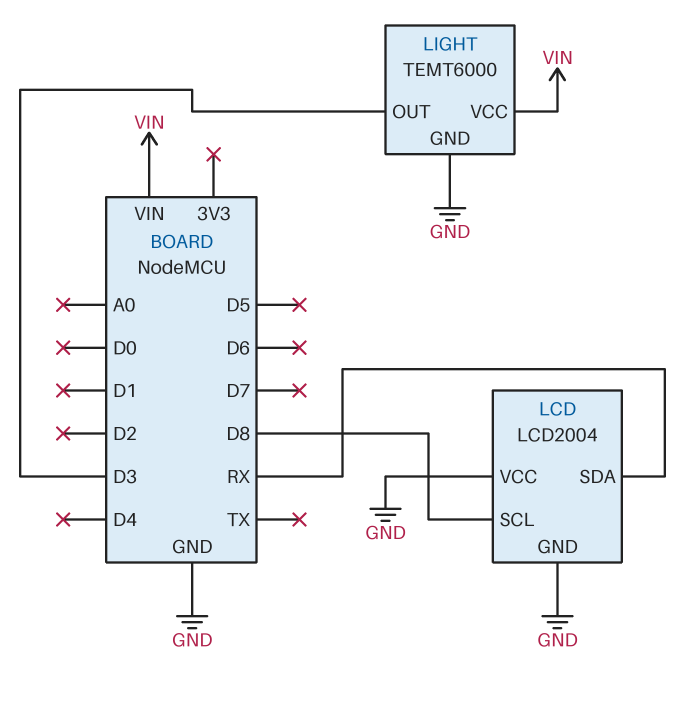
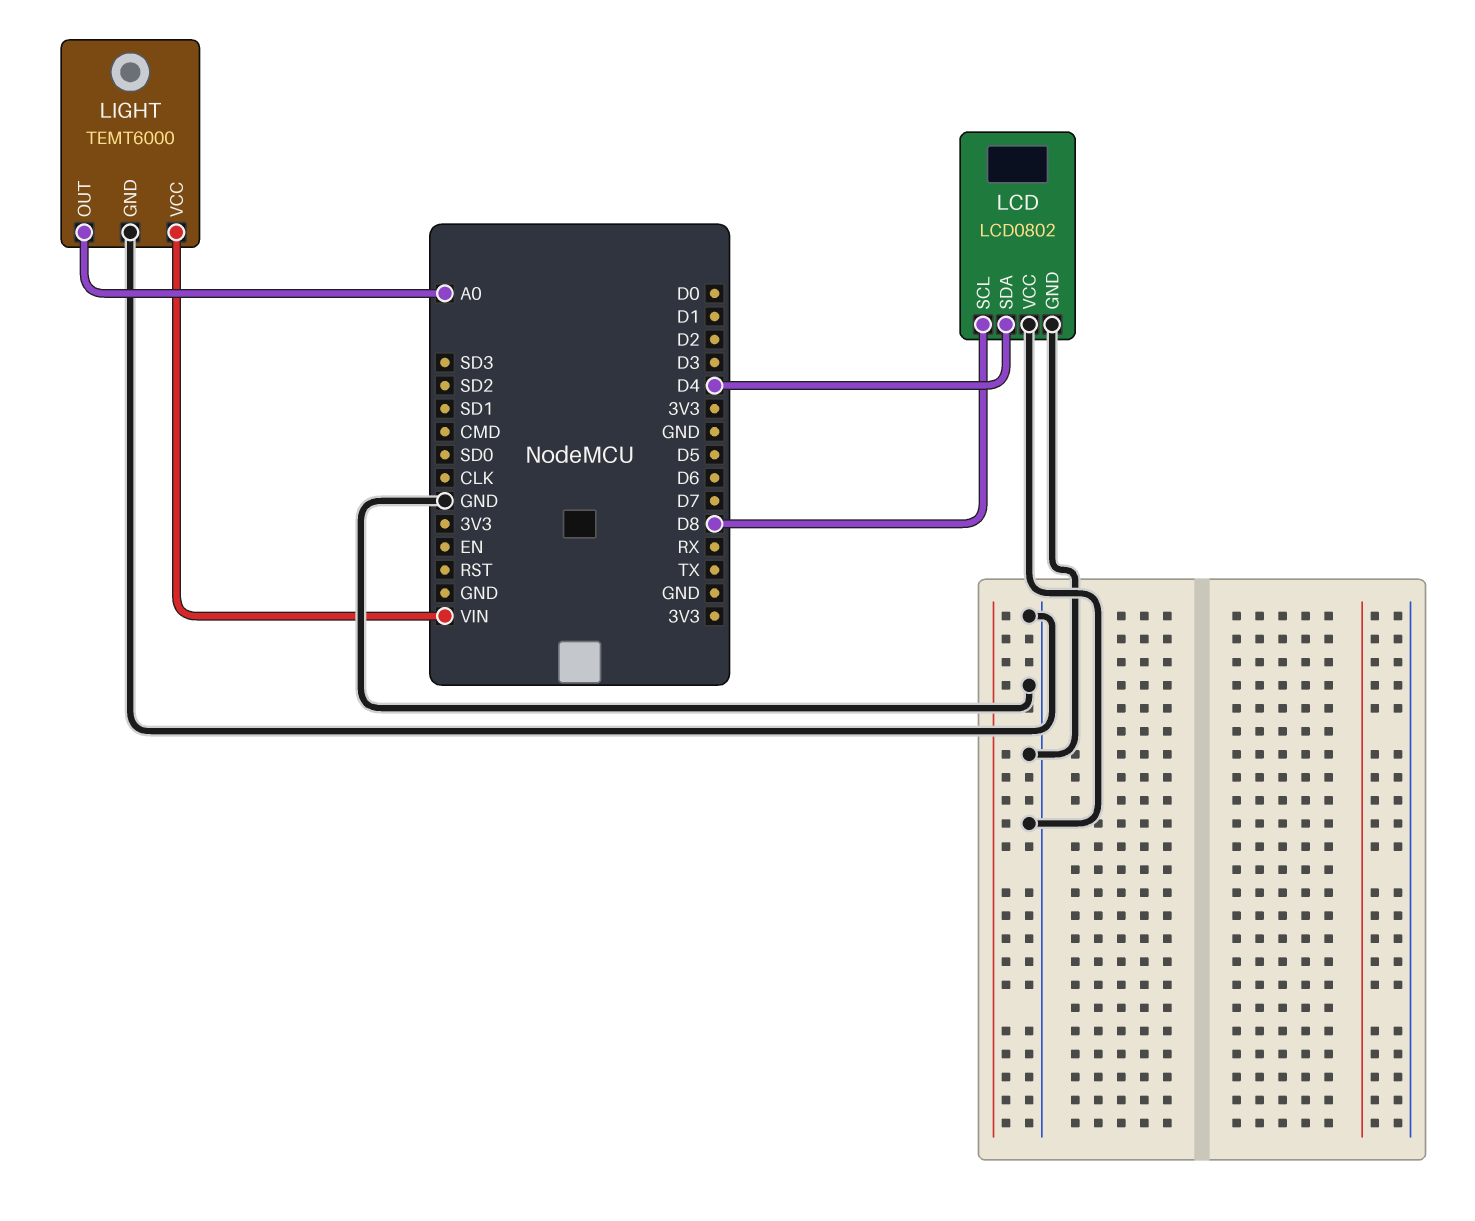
LCD: LCD2004 -> LCD0802
LCD pin SDA: RX -> D4
LIGHT pin OUT: D3 -> A0

